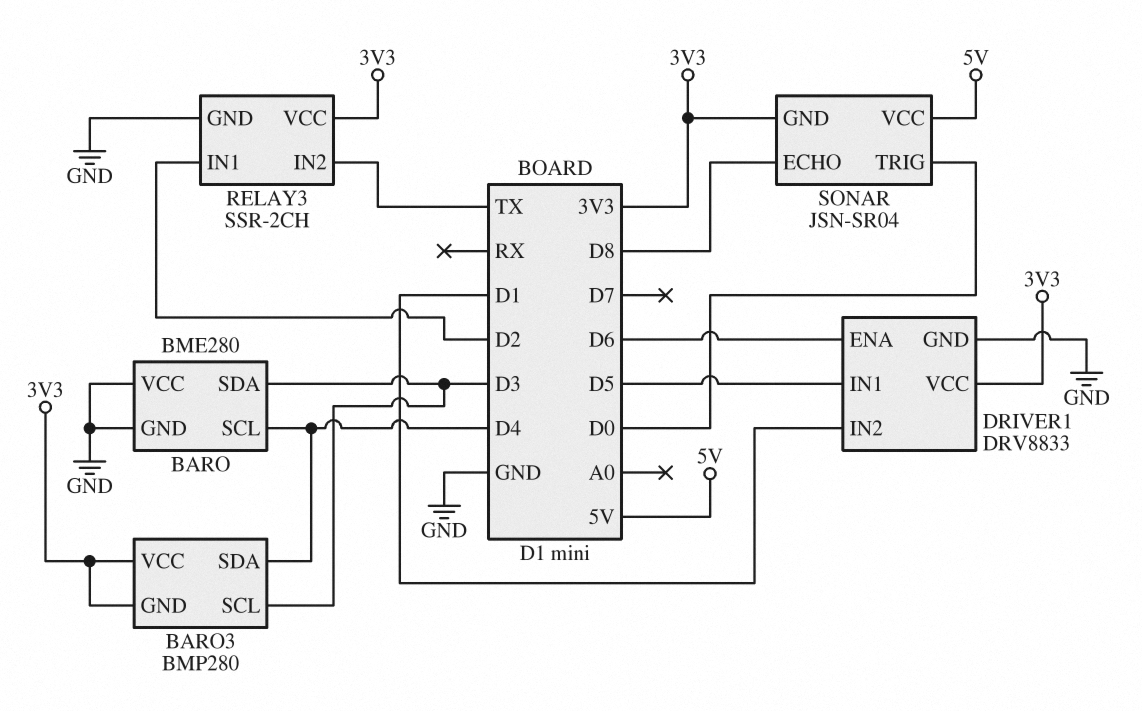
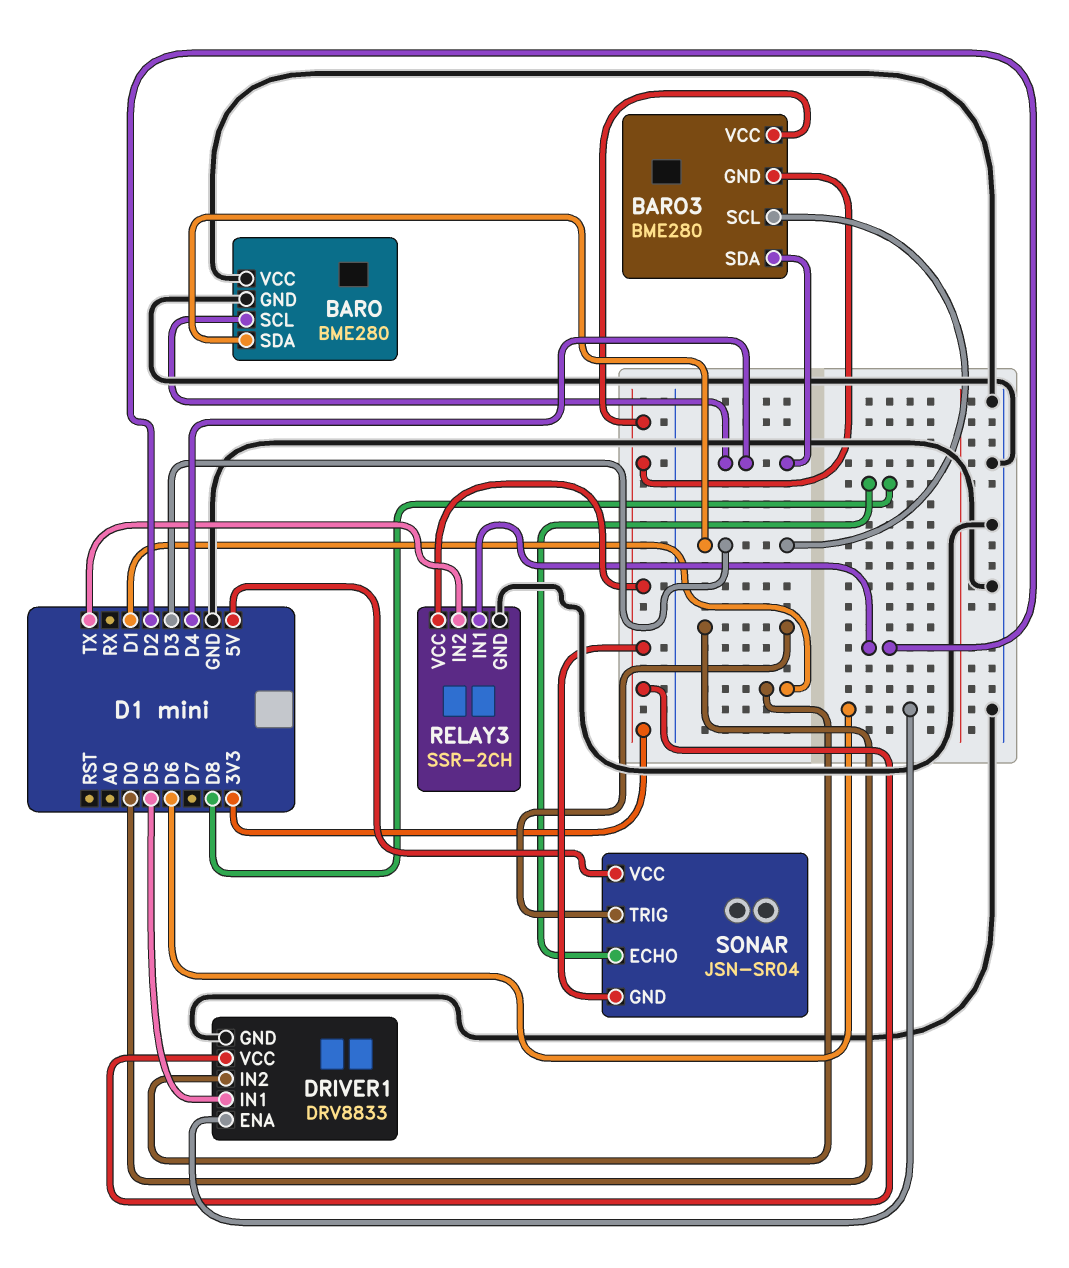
BARO3: BMP280 -> BME280

